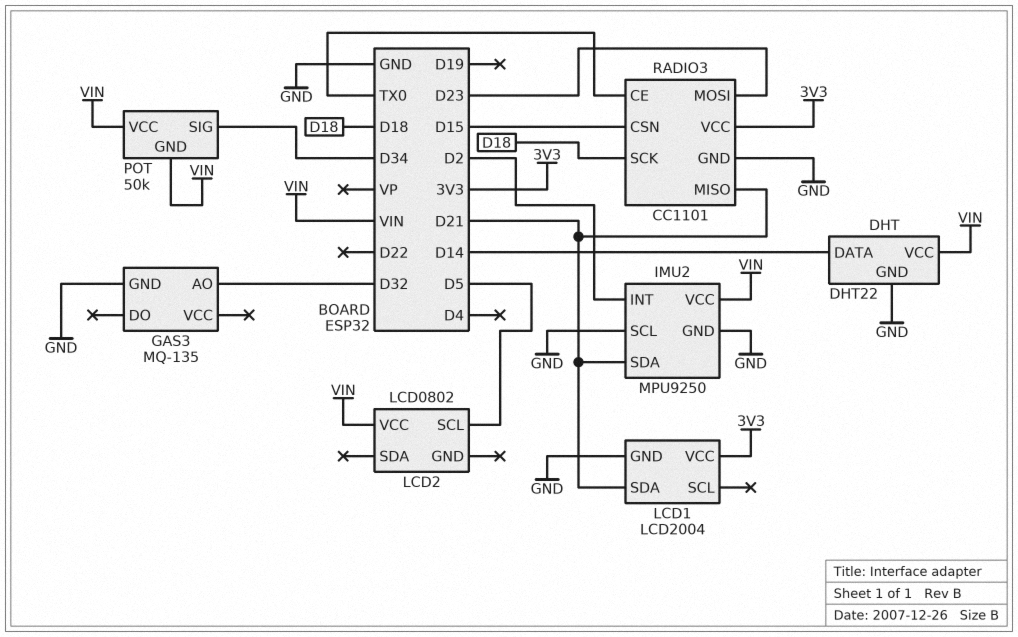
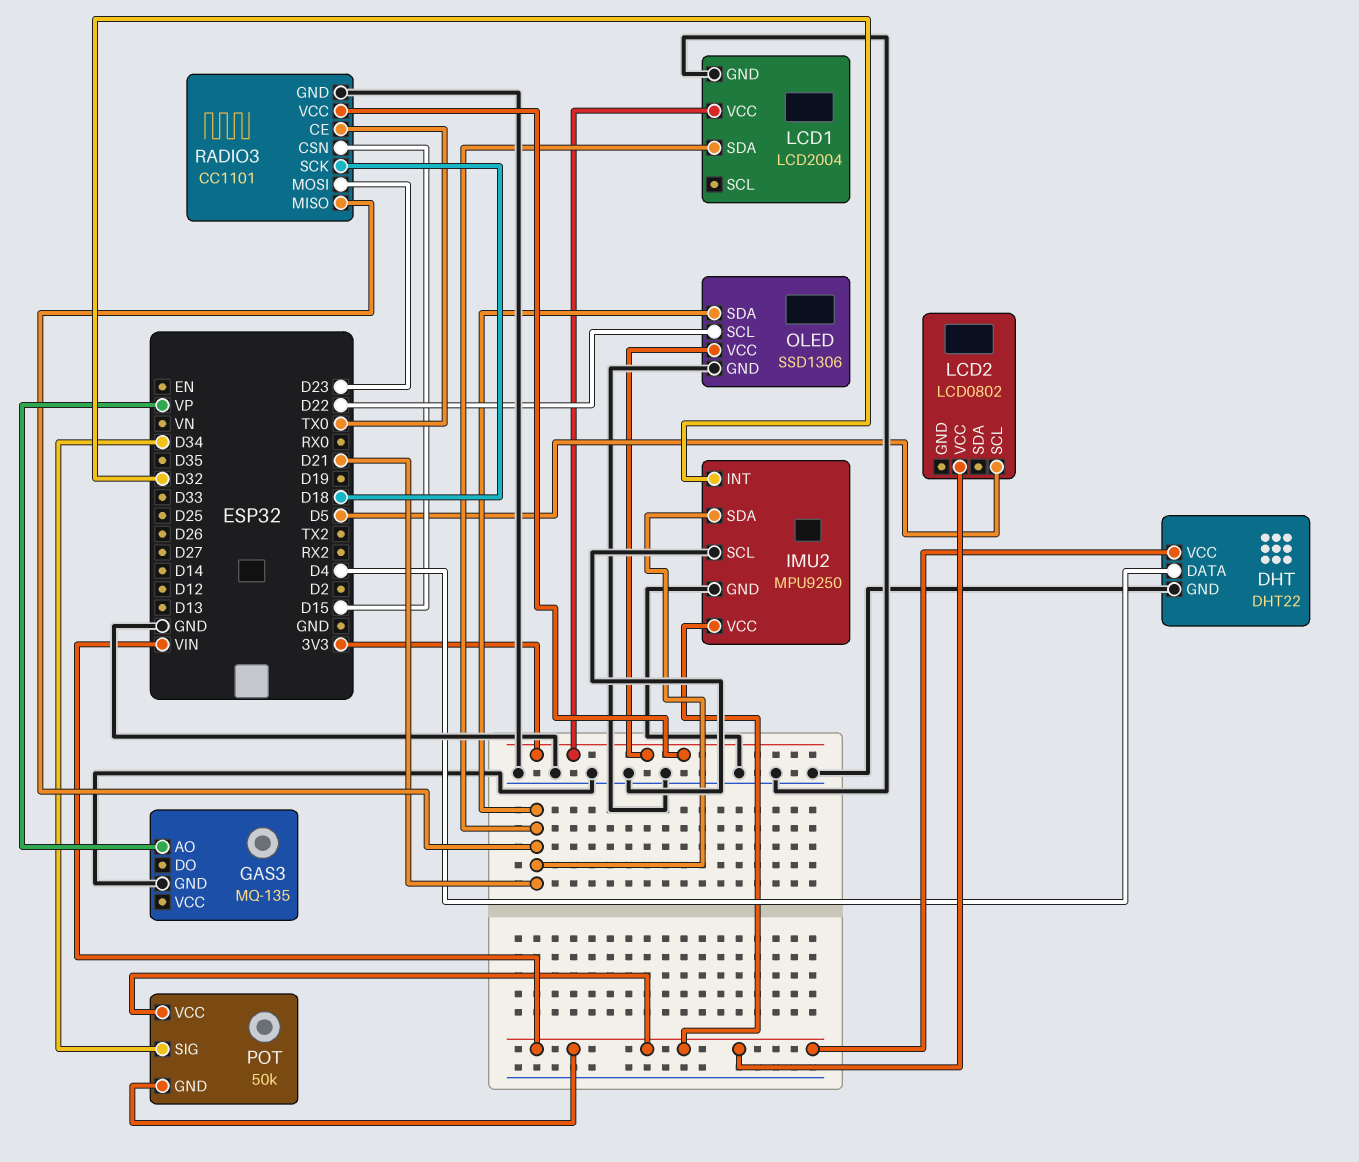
DHT pin DATA: D14 -> D4
GAS3 pin AO: D32 -> VP
IMU2 pin INT: D2 -> D32
OLED: none -> SSD1306
OLED pin GND: none -> GND
OLED pin SCL: none -> D22
OLED pin SDA: none -> D21
OLED pin VCC: none -> 3V3

